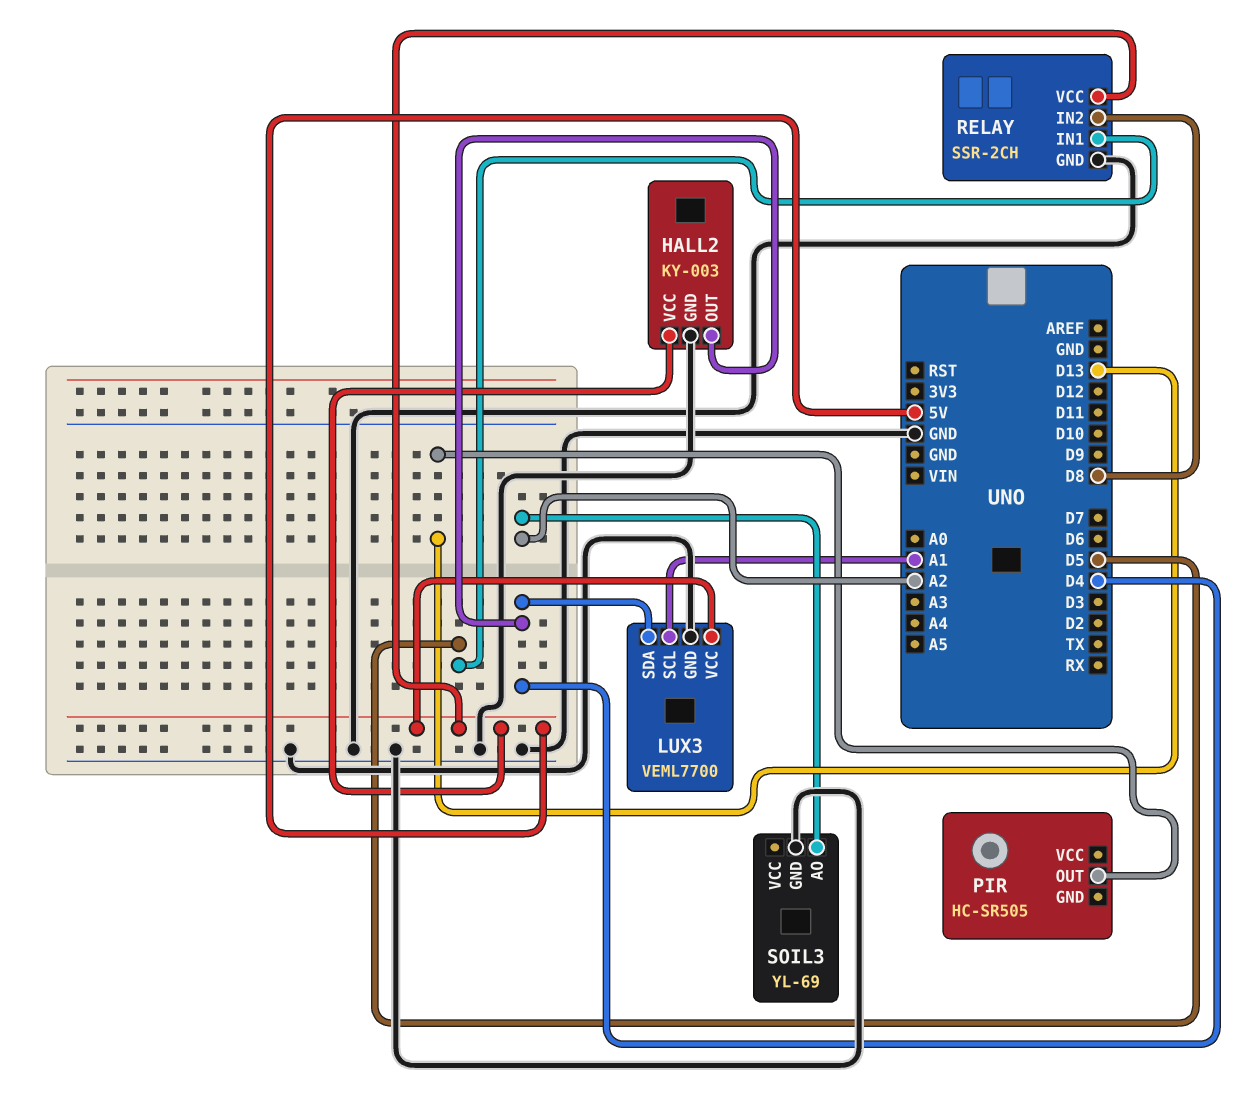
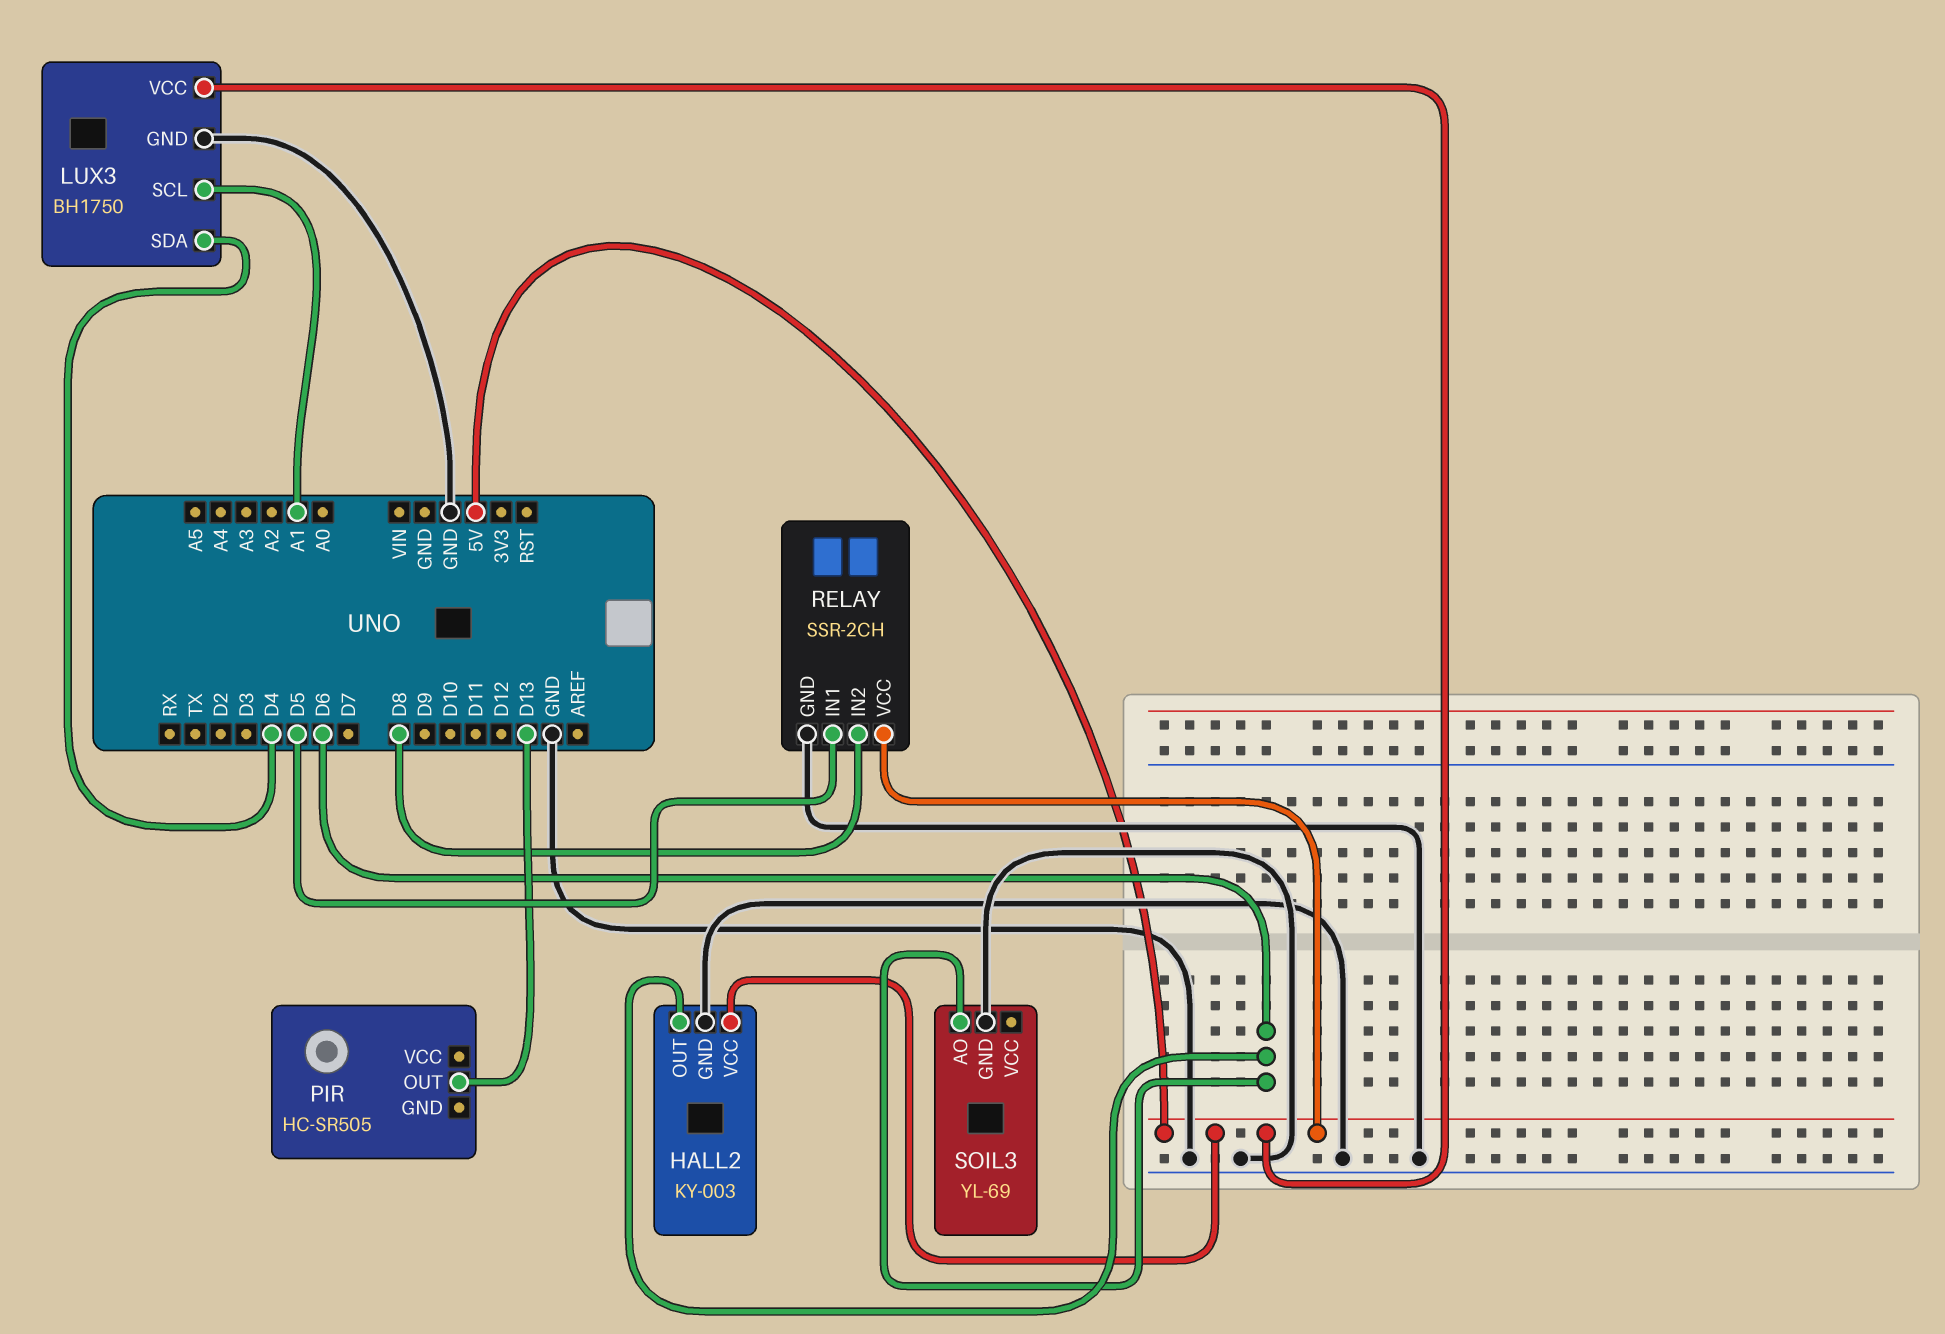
HALL2 pin OUT: D4 -> D6
LUX3: VEML7700 -> BH1750
SOIL3 pin AO: A2 -> D6

